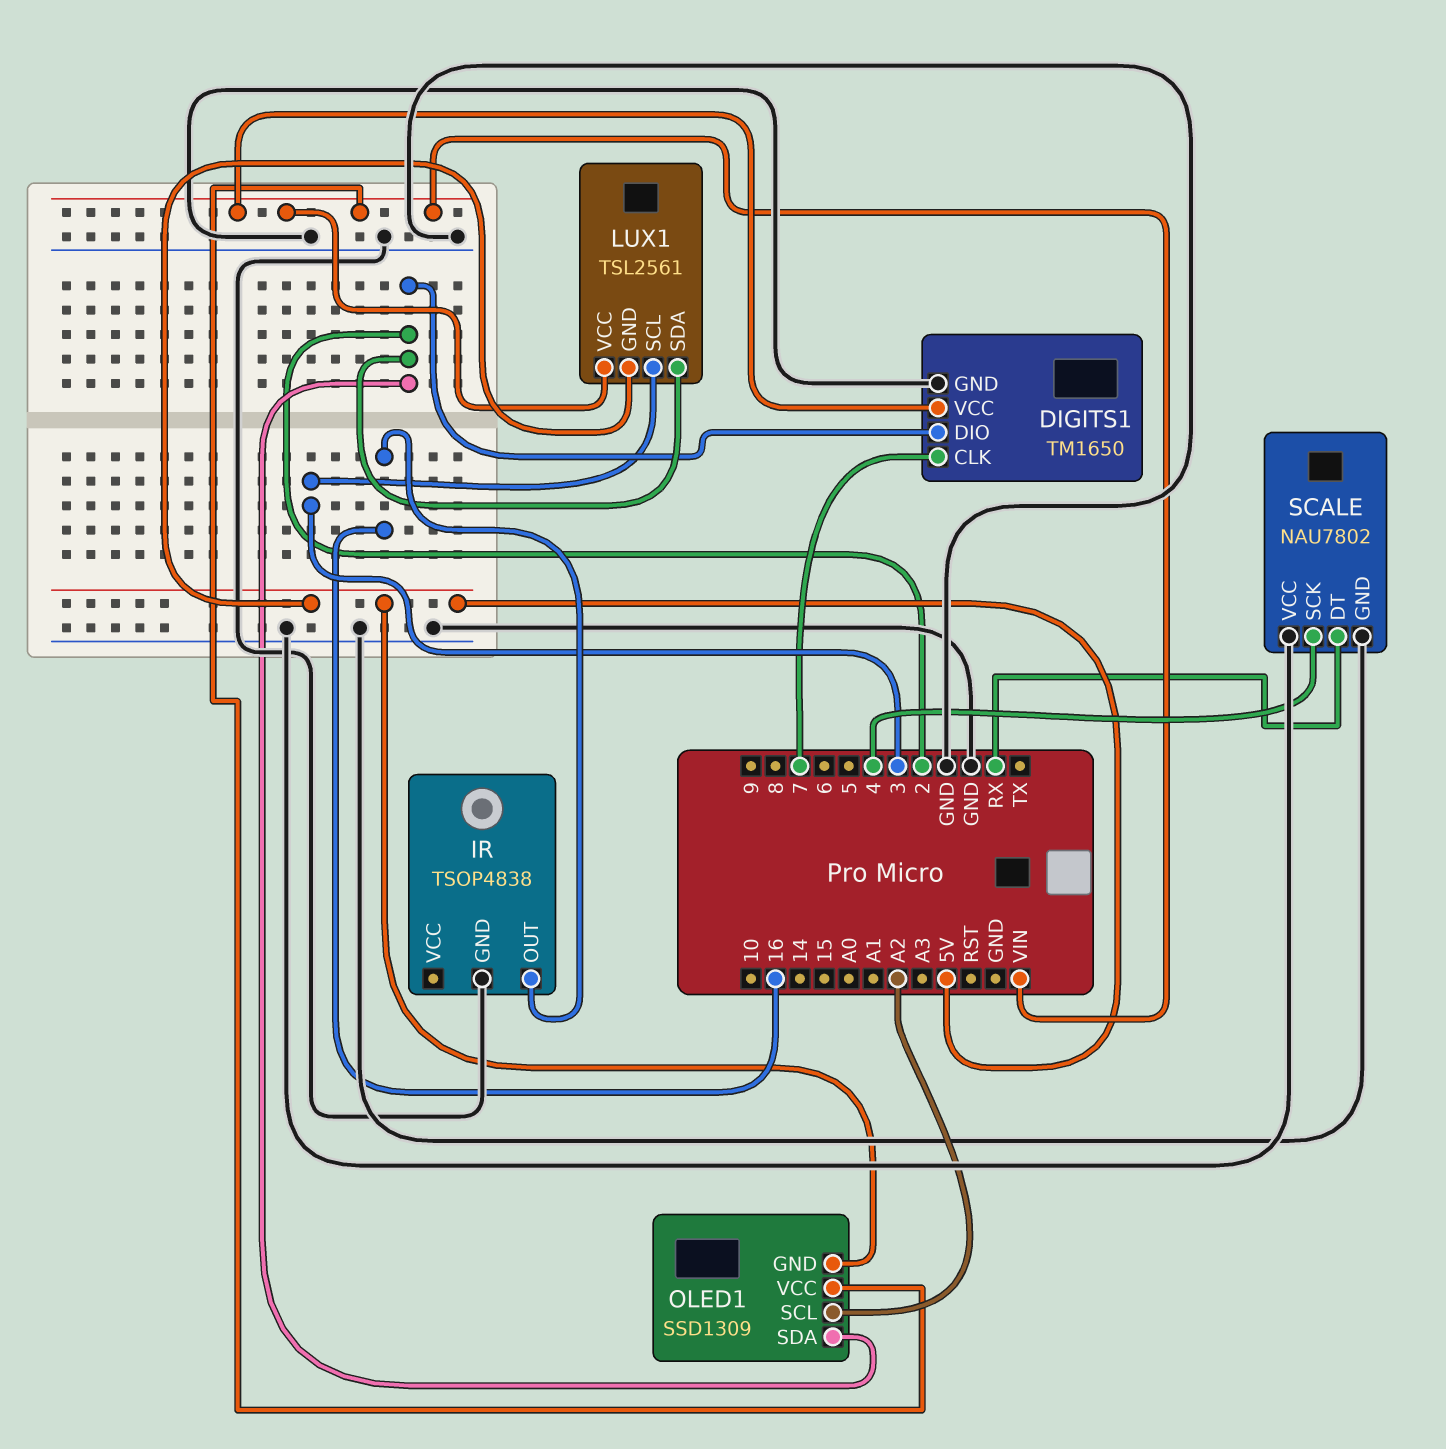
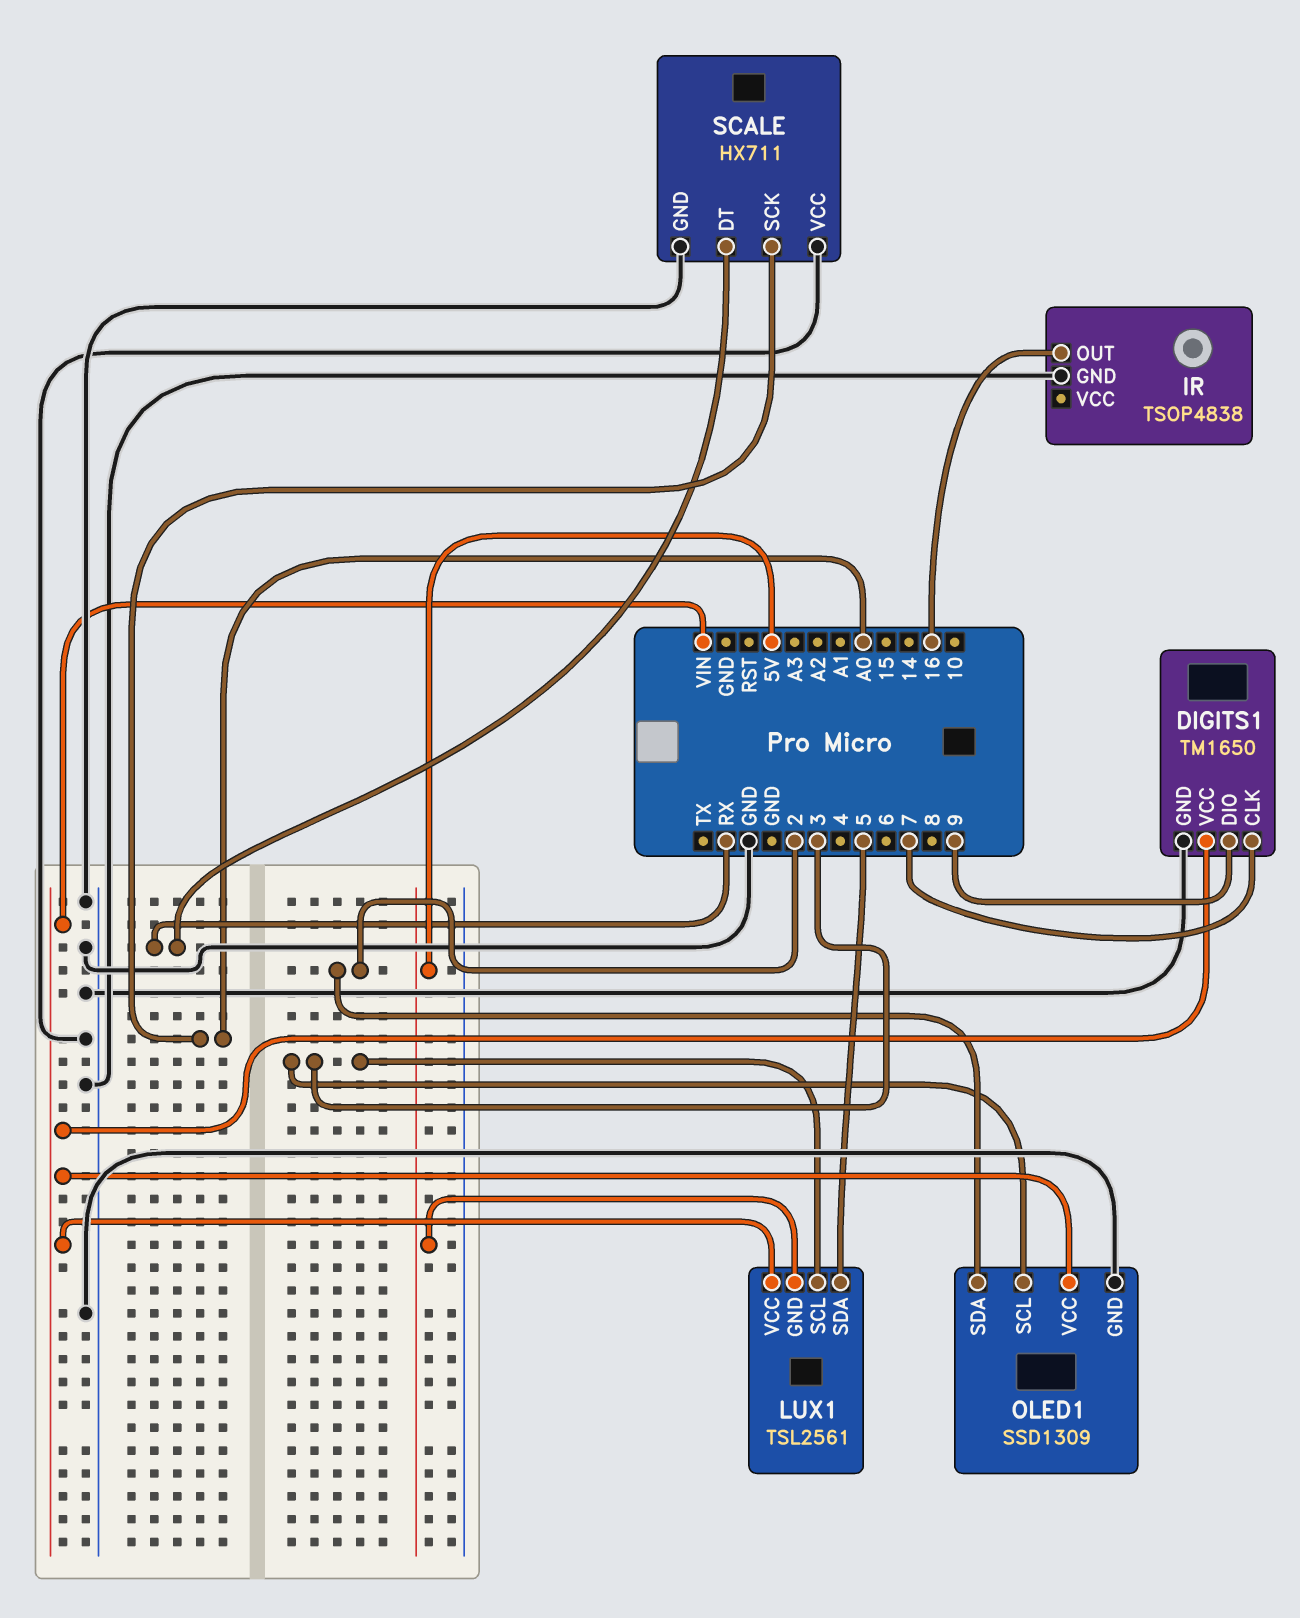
DIGITS1 pin DIO: 2 -> 9
LUX1 pin SDA: 2 -> 5
OLED1 pin GND: 5V -> GND
OLED1 pin SCL: A2 -> 3
SCALE: NAU7802 -> HX711
SCALE pin SCK: 4 -> A0

